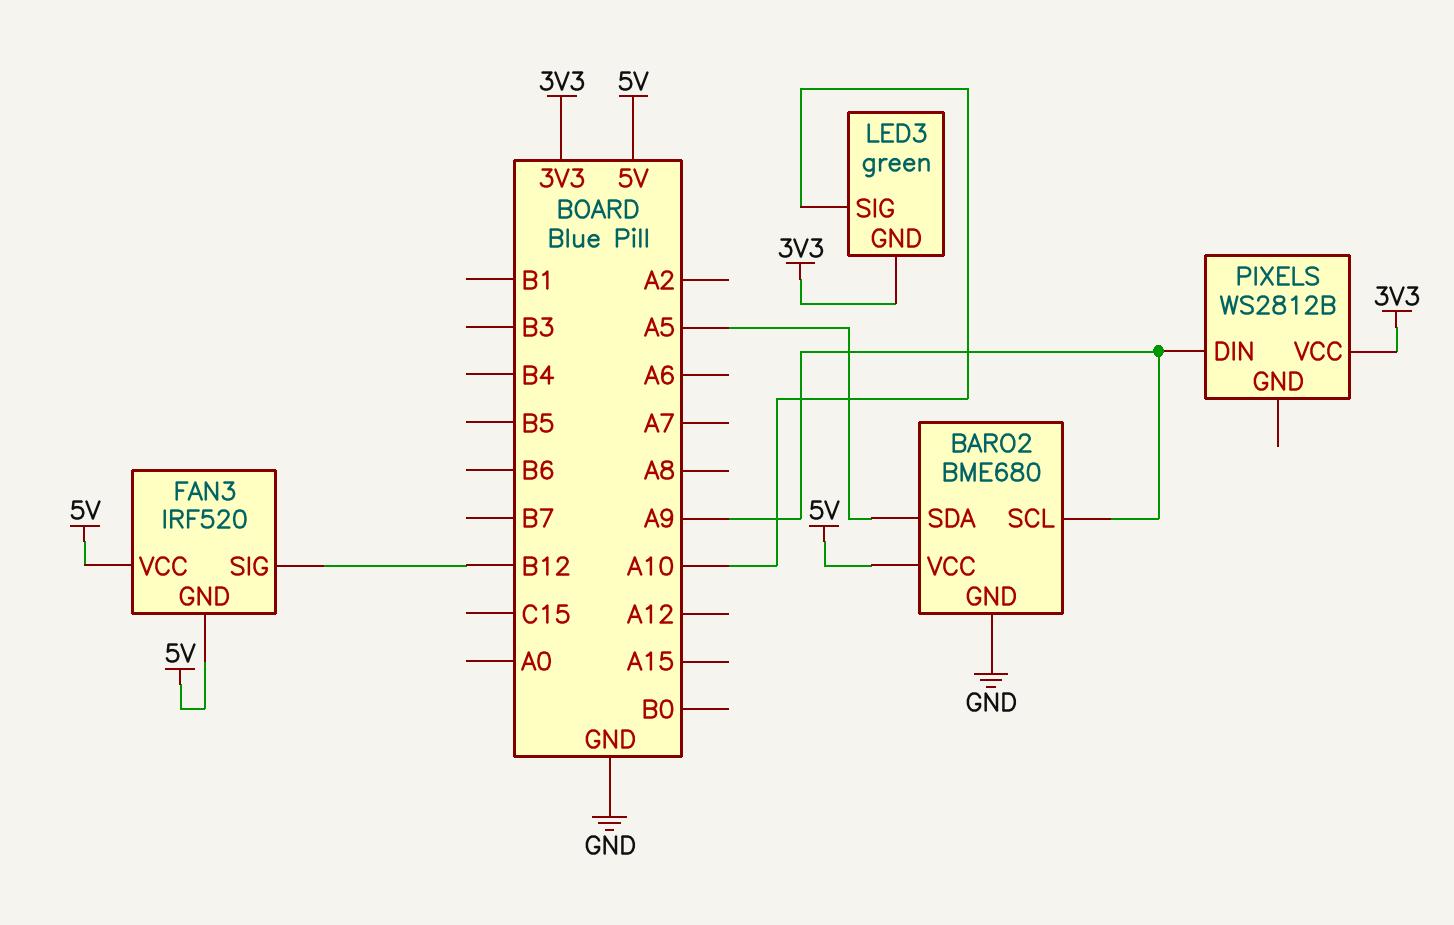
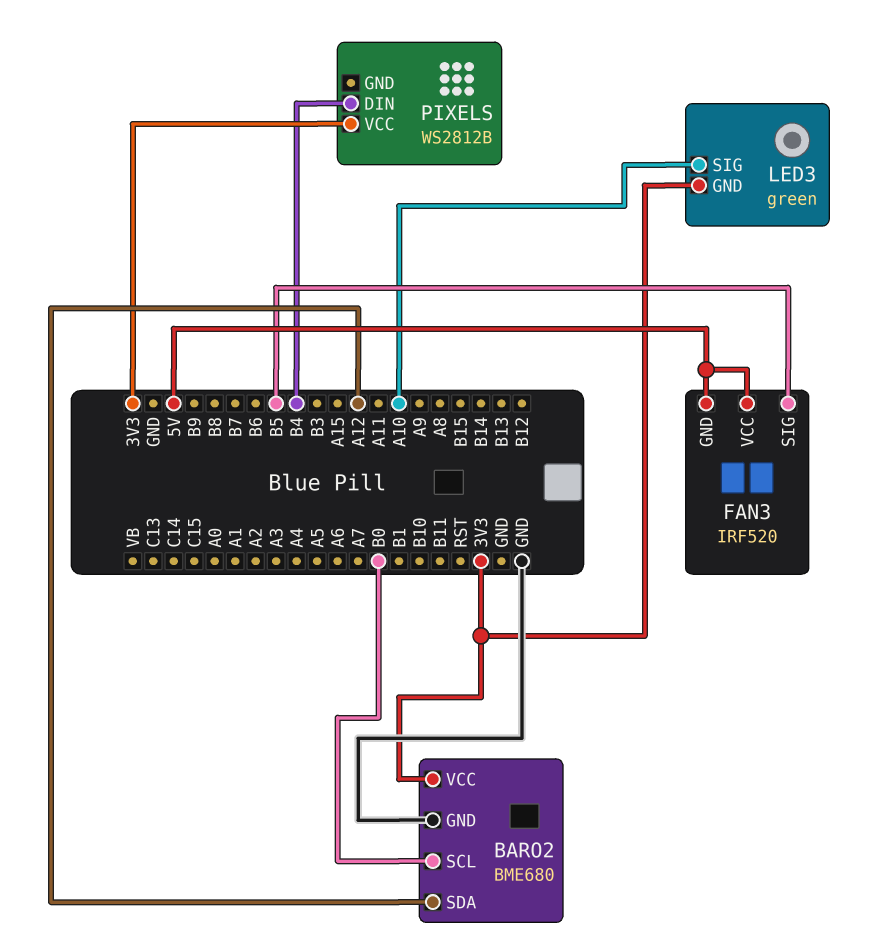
BARO2 pin SCL: A9 -> B0
BARO2 pin SDA: A5 -> A12
BARO2 pin VCC: 5V -> 3V3
FAN3 pin SIG: B12 -> B5
PIXELS pin DIN: A9 -> B4

